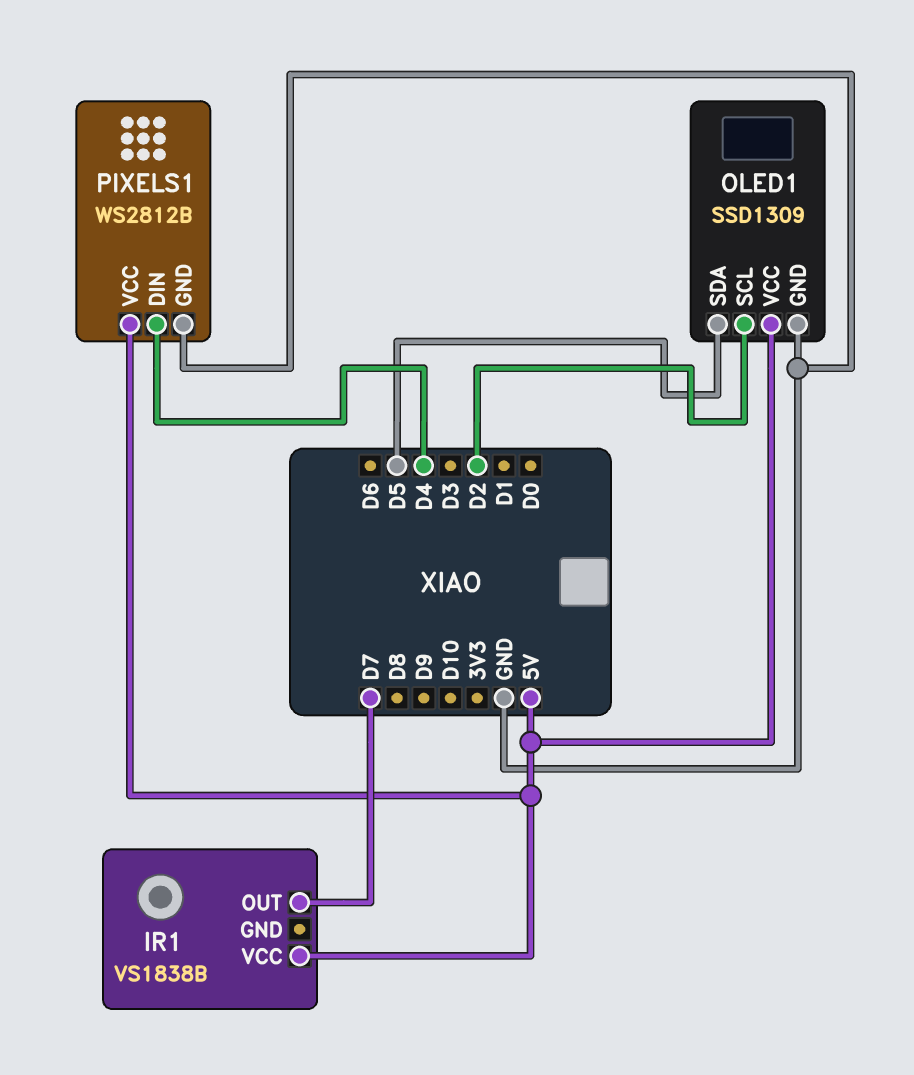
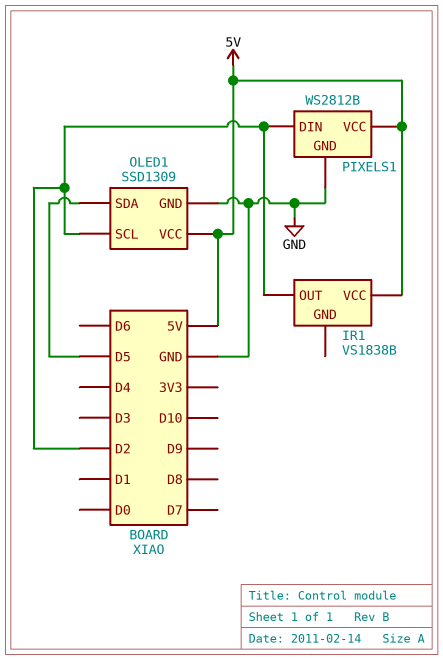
IR1 pin OUT: D7 -> D2
PIXELS1 pin DIN: D4 -> D2

